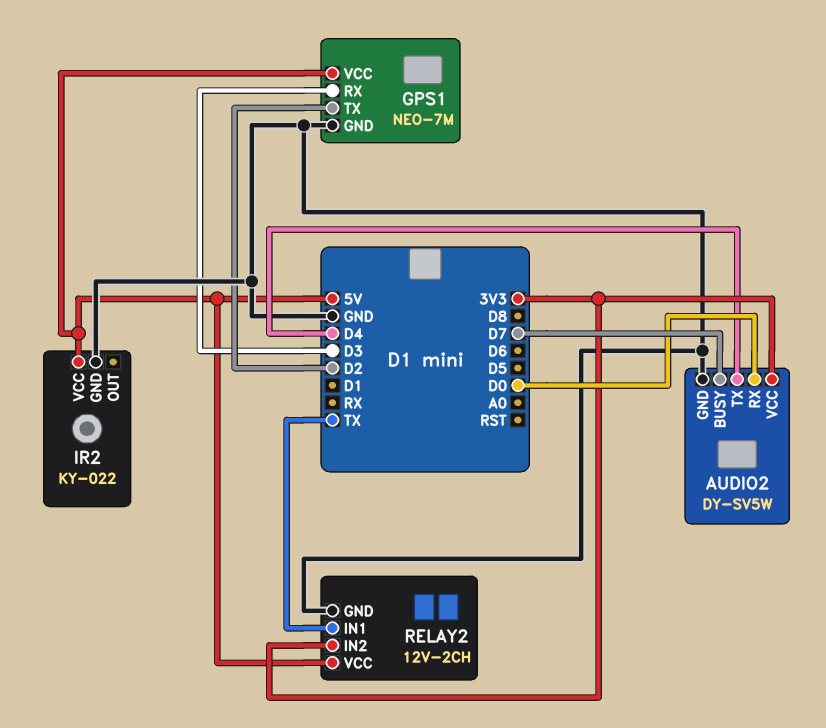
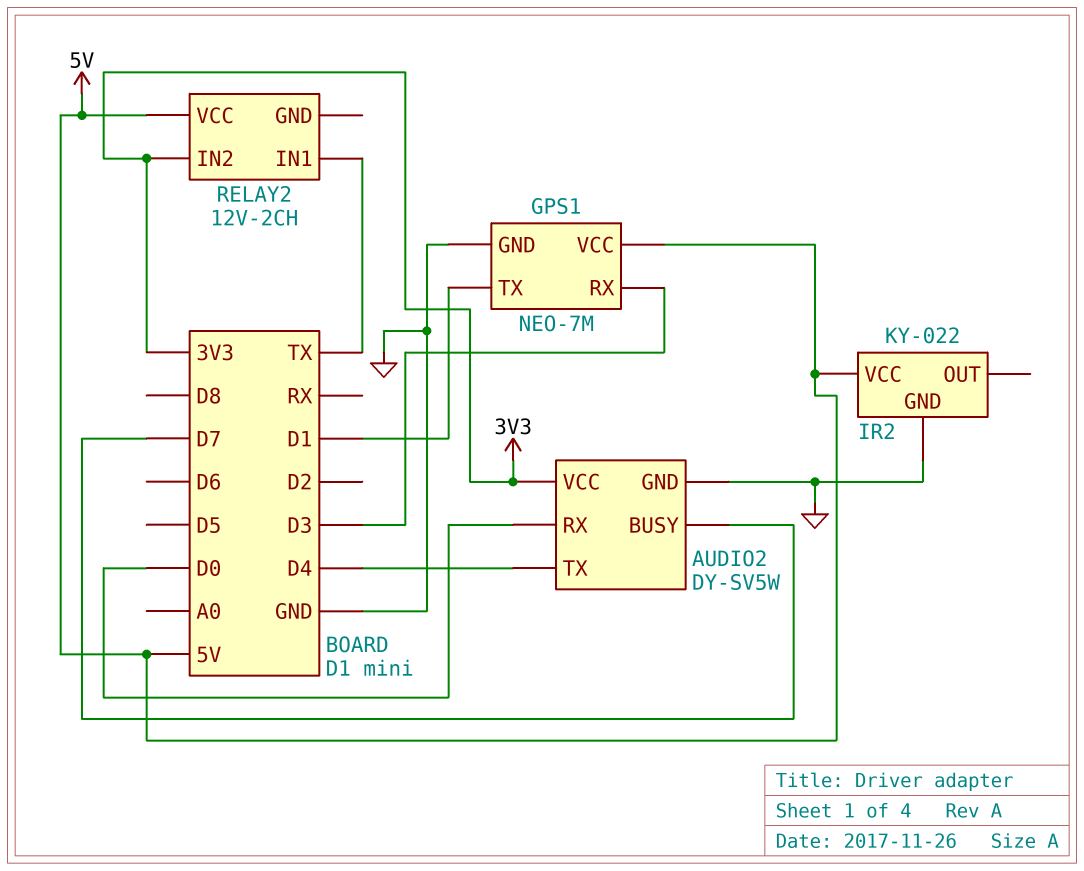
GPS1 pin TX: D2 -> D1
RELAY2 pin GND: GND -> none

